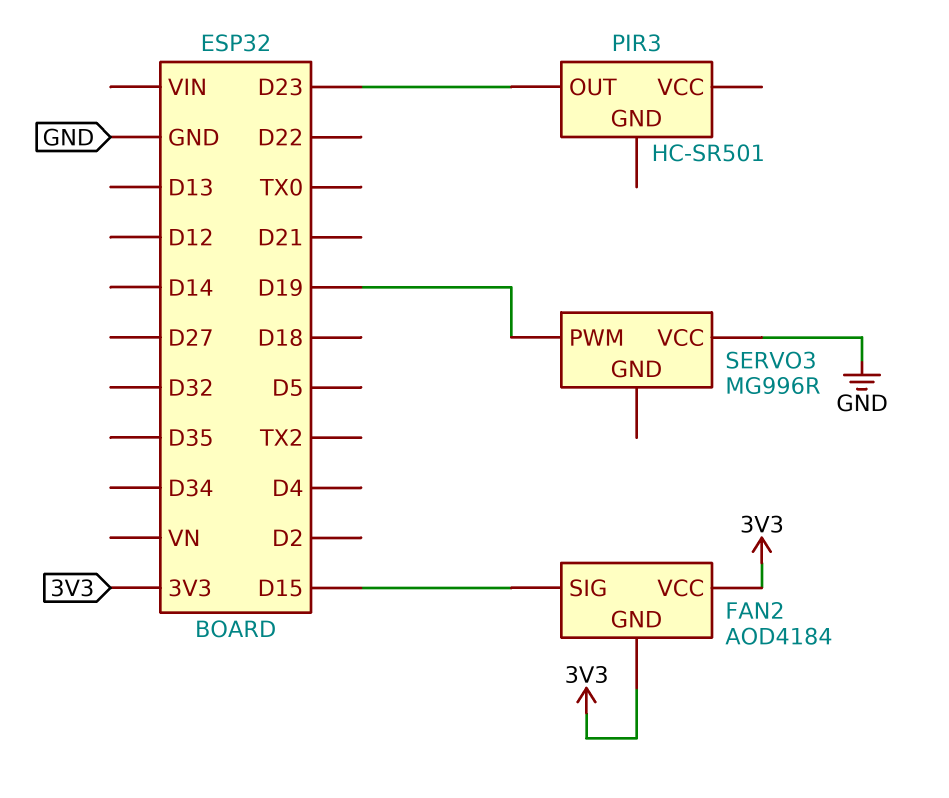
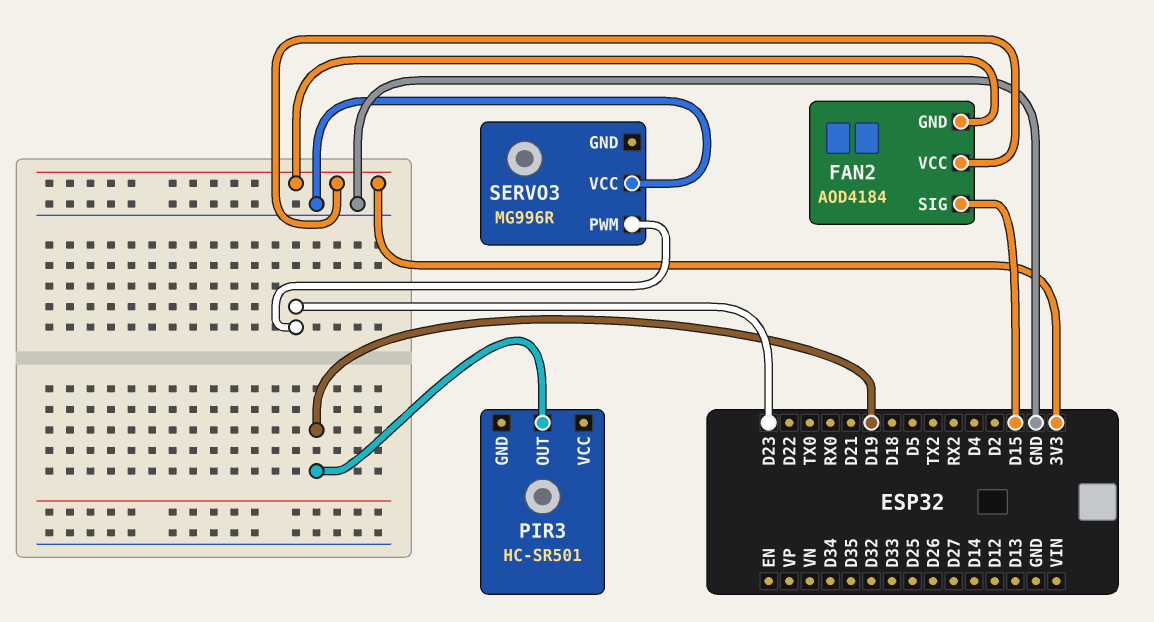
PIR3 pin OUT: D23 -> D19
SERVO3 pin PWM: D19 -> D23

